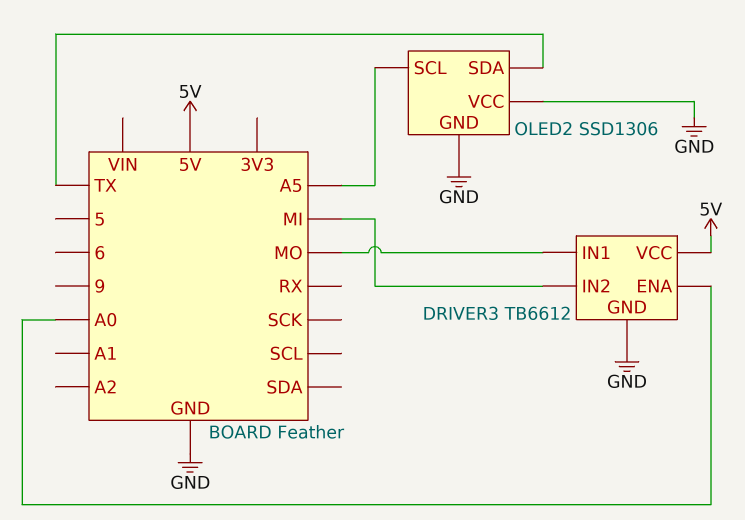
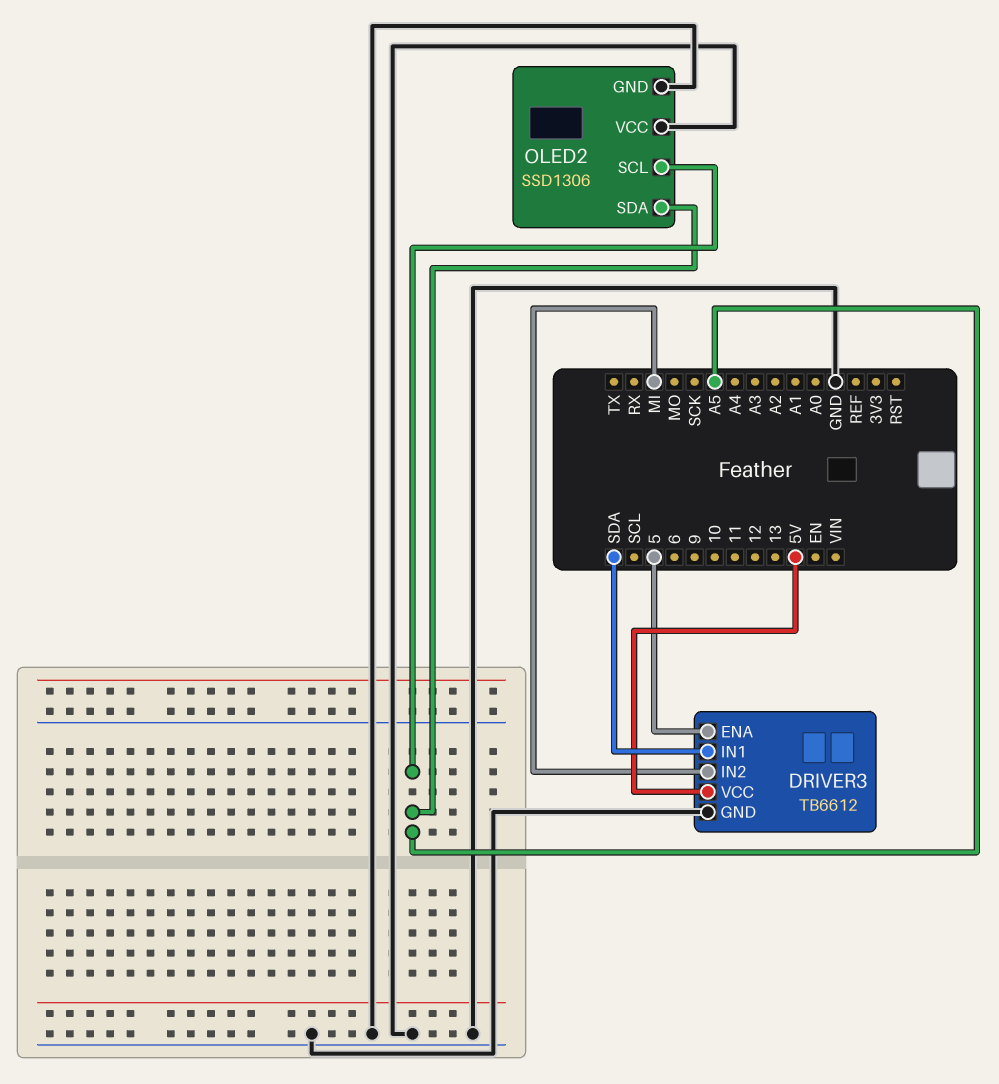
DRIVER3 pin ENA: A0 -> 5
DRIVER3 pin IN1: MO -> SDA
OLED2 pin SDA: TX -> A5

